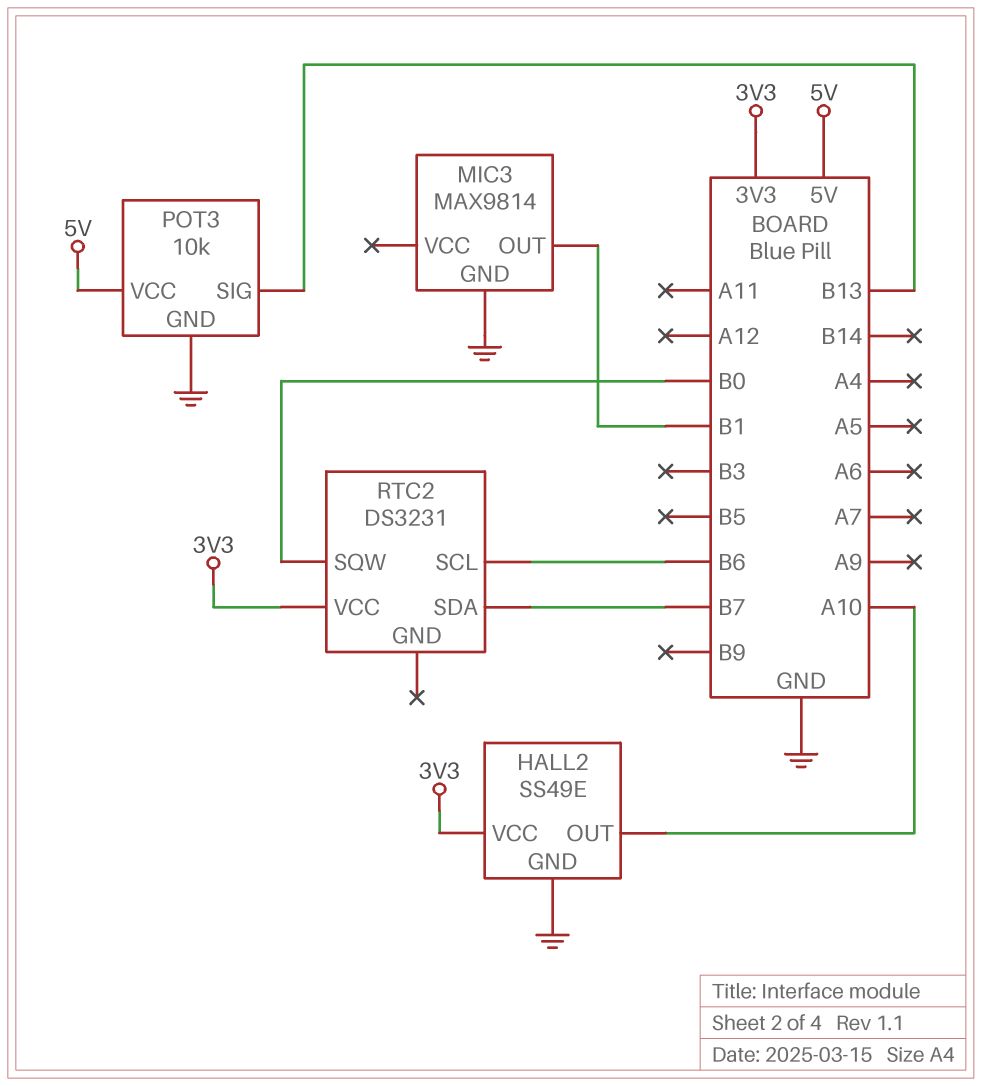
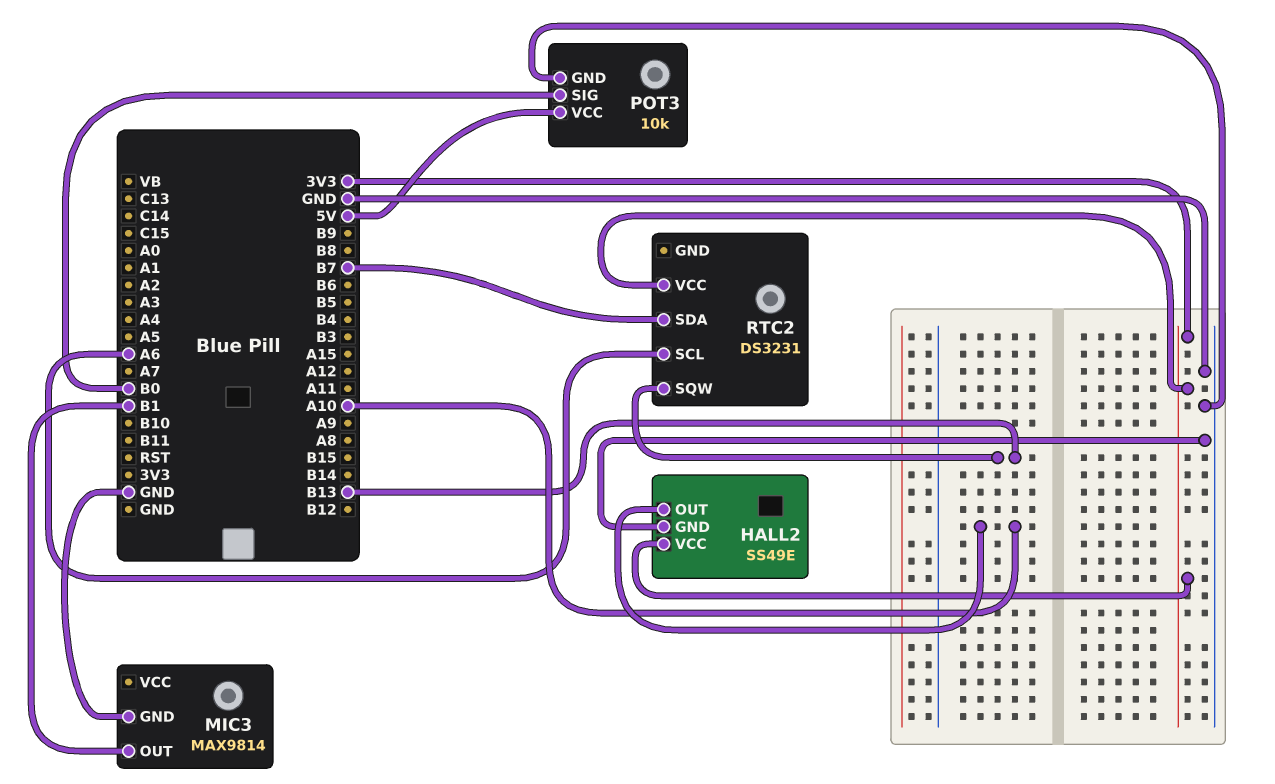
POT3 pin SIG: B13 -> B0
RTC2 pin SCL: B6 -> A6
RTC2 pin SQW: B0 -> B13

